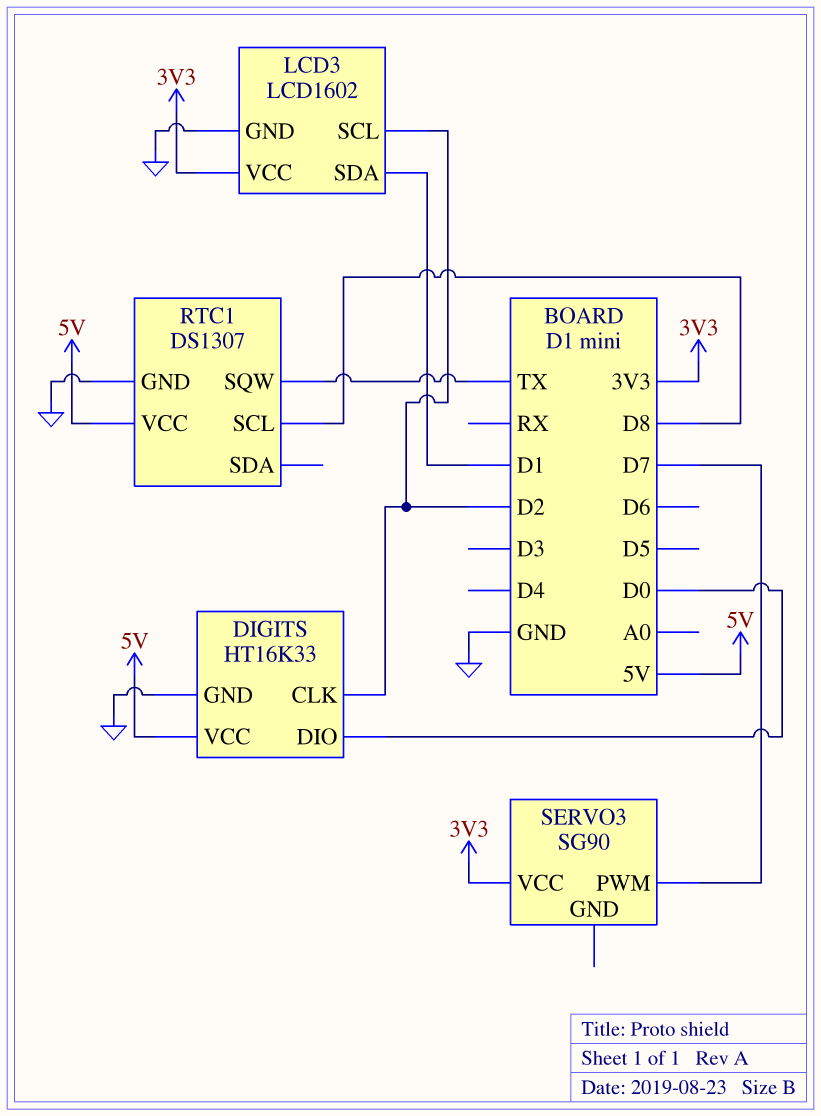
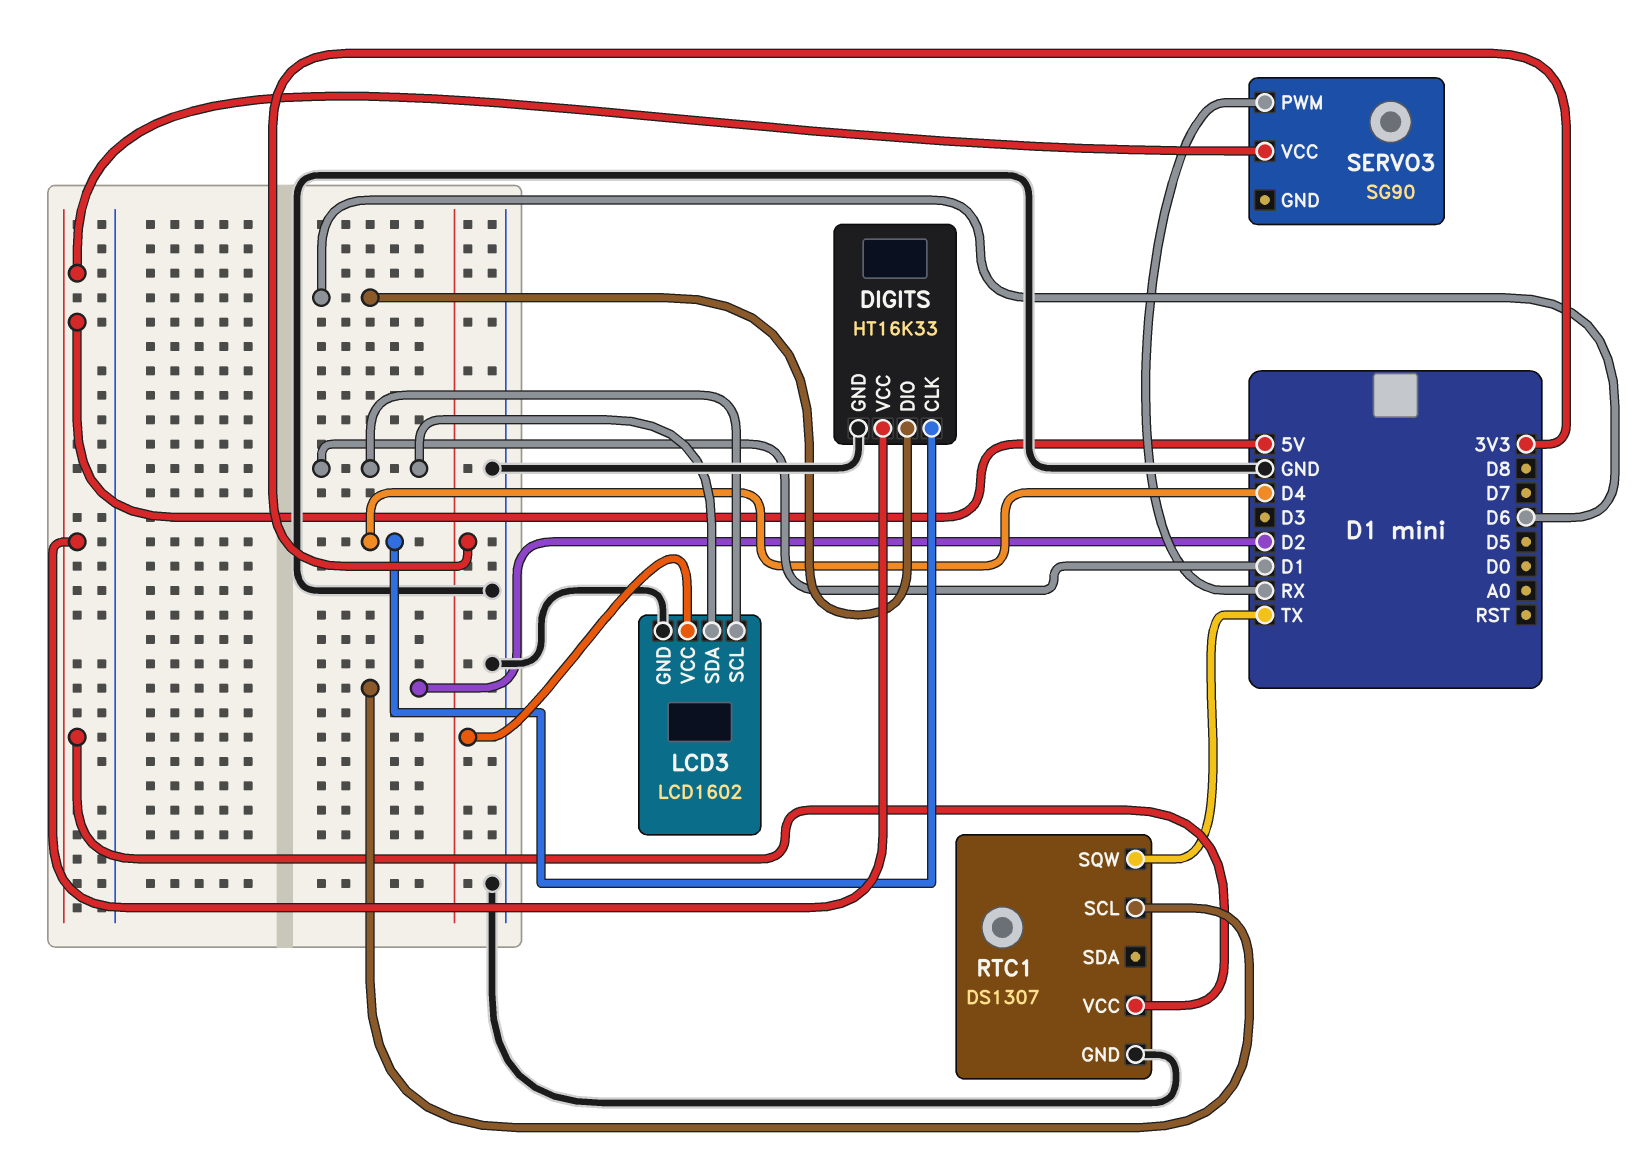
DIGITS pin CLK: D2 -> D4
DIGITS pin DIO: D0 -> D6
LCD3 pin SCL: D2 -> D1
RTC1 pin SCL: D8 -> D2
SERVO3 pin PWM: D7 -> RX
SERVO3 pin VCC: 3V3 -> 5V

